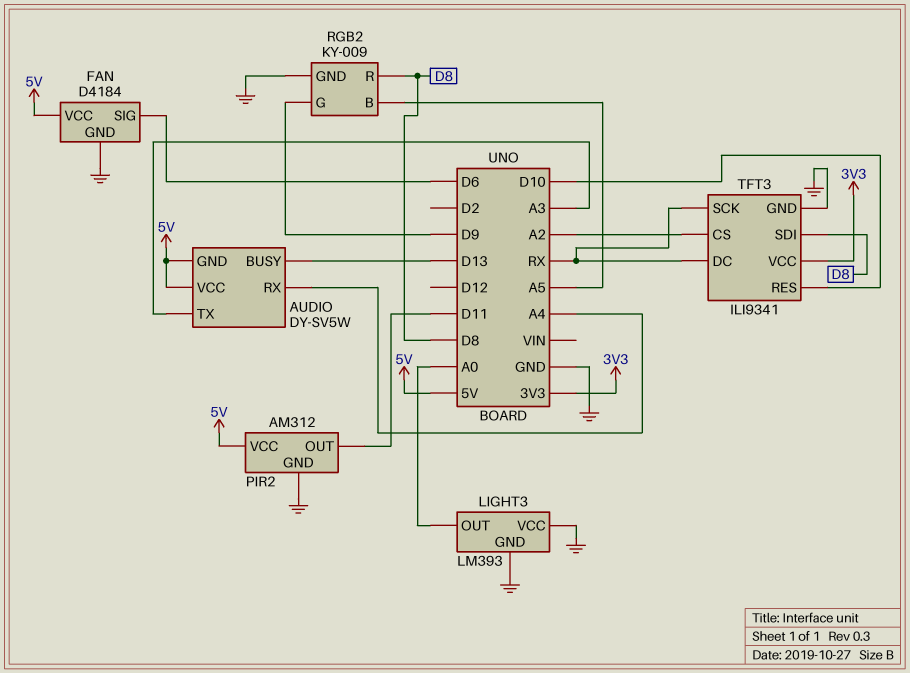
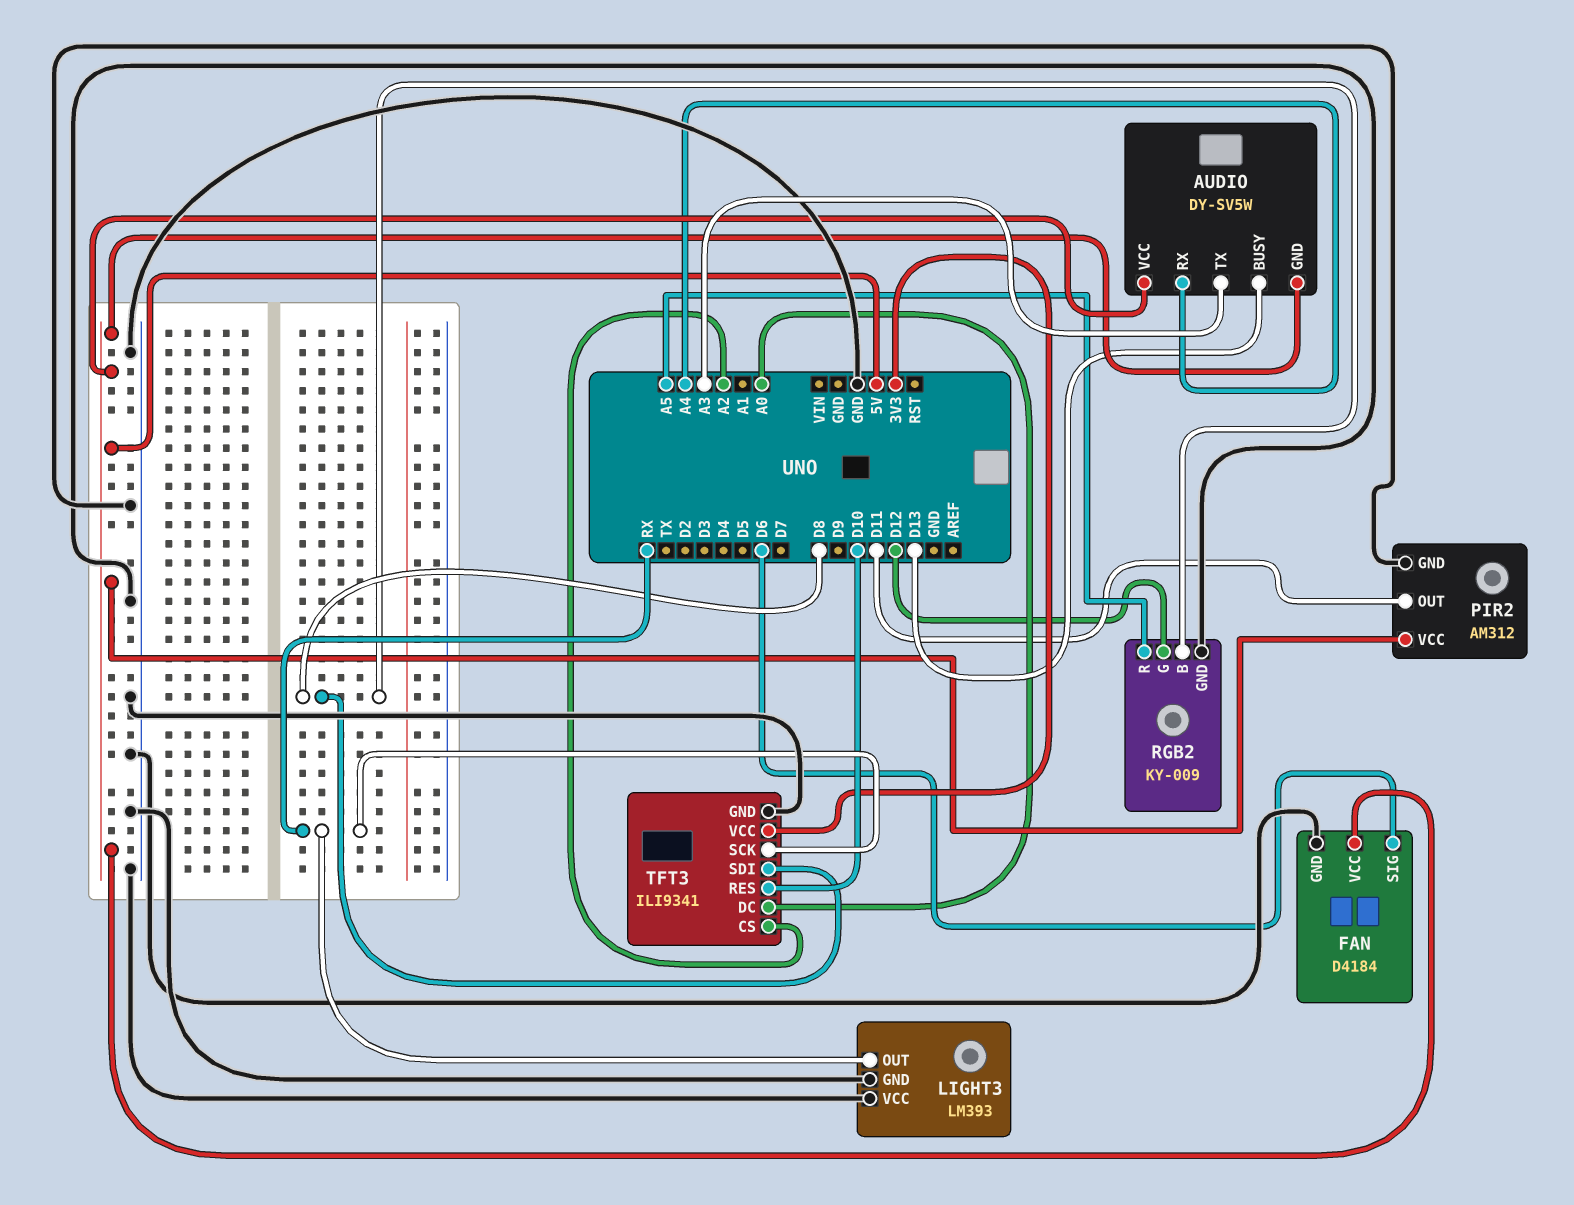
LIGHT3 pin OUT: A0 -> RX
RGB2 pin B: A5 -> D8
RGB2 pin G: D9 -> D12
RGB2 pin R: D8 -> A5
TFT3 pin DC: RX -> A0

